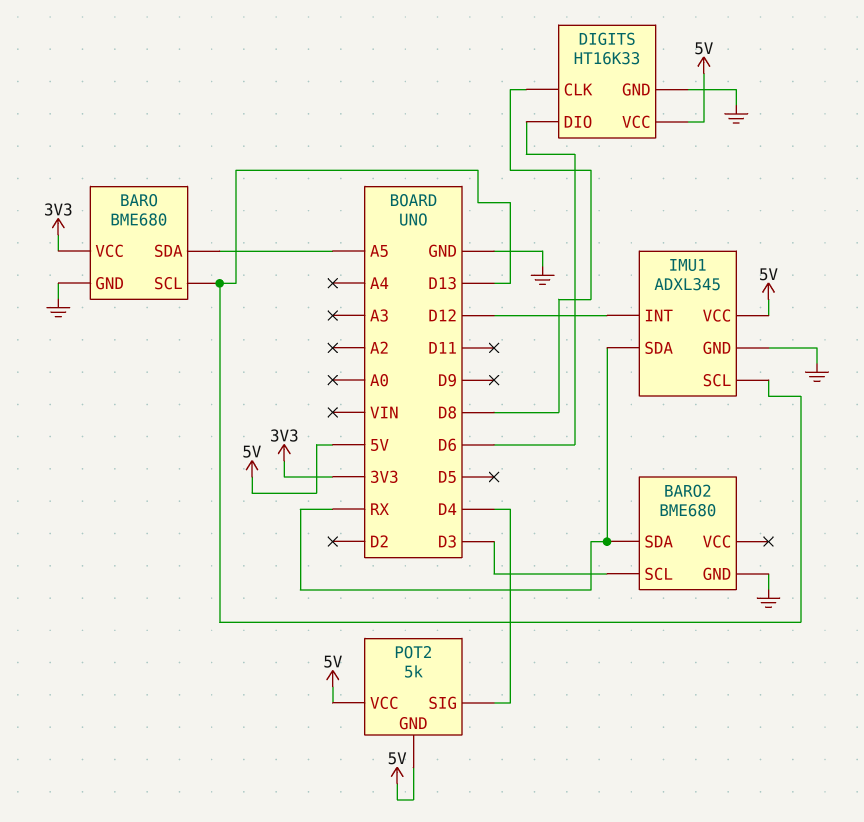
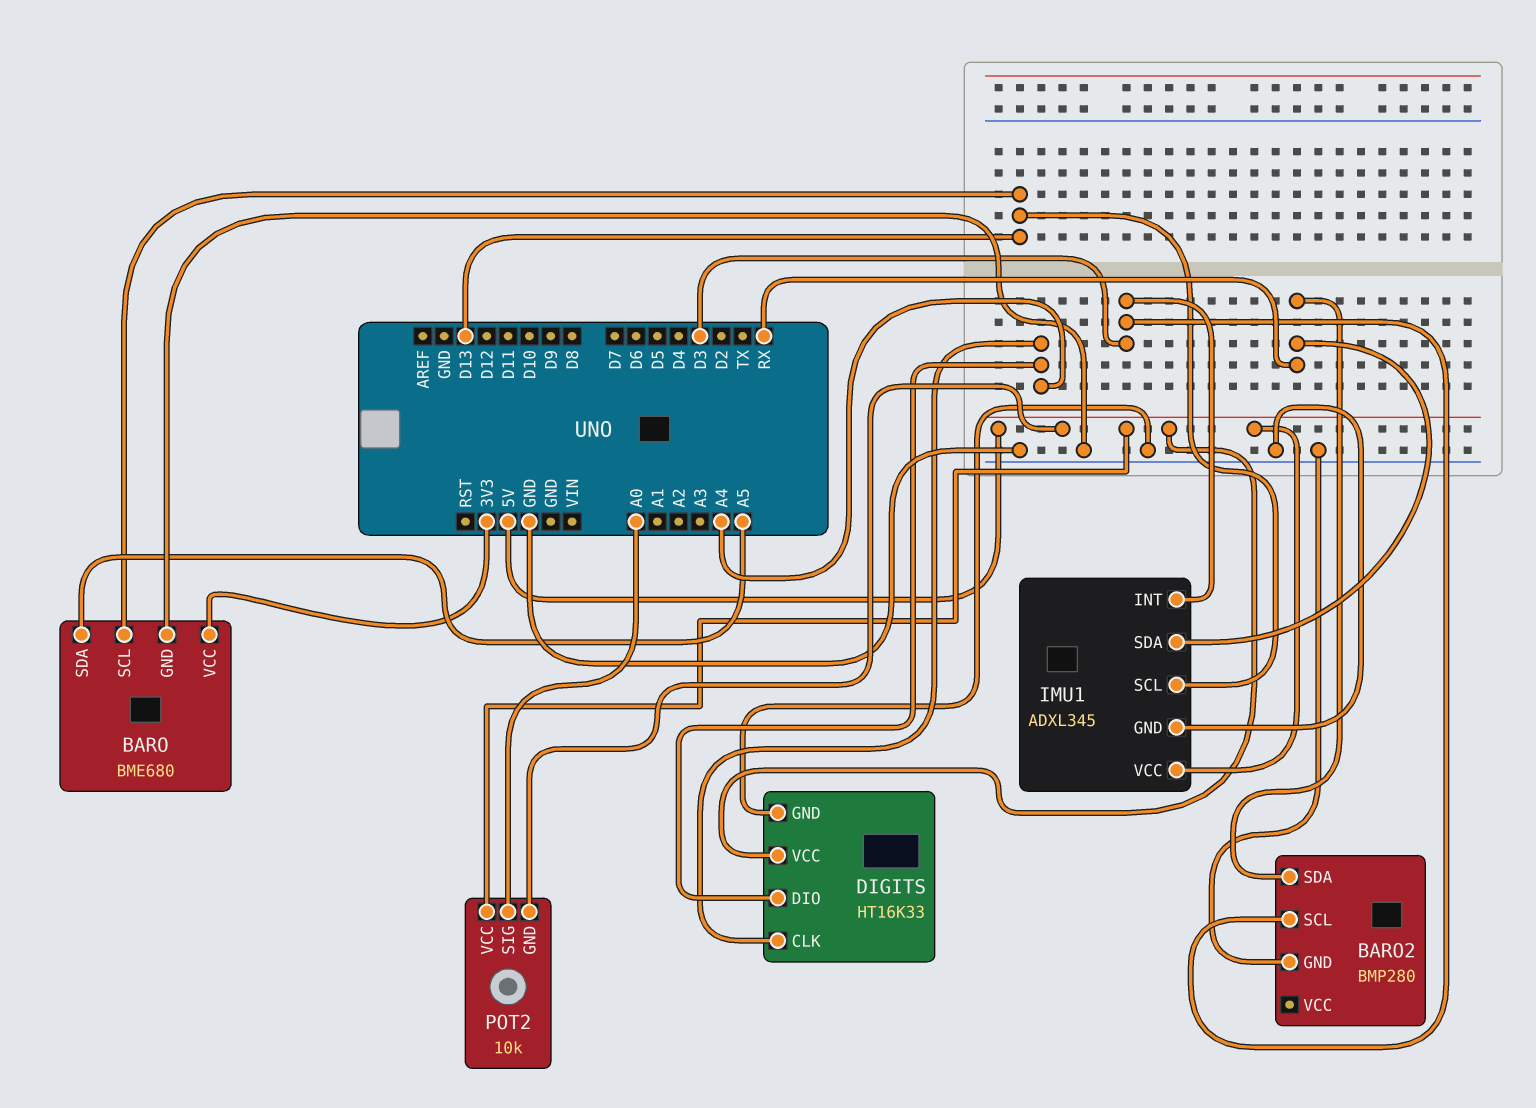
BARO2: BME680 -> BMP280
DIGITS pin CLK: D8 -> A4
DIGITS pin DIO: D6 -> A4
IMU1 pin INT: D12 -> D3
POT2: 5k -> 10k
POT2 pin SIG: D4 -> A0

